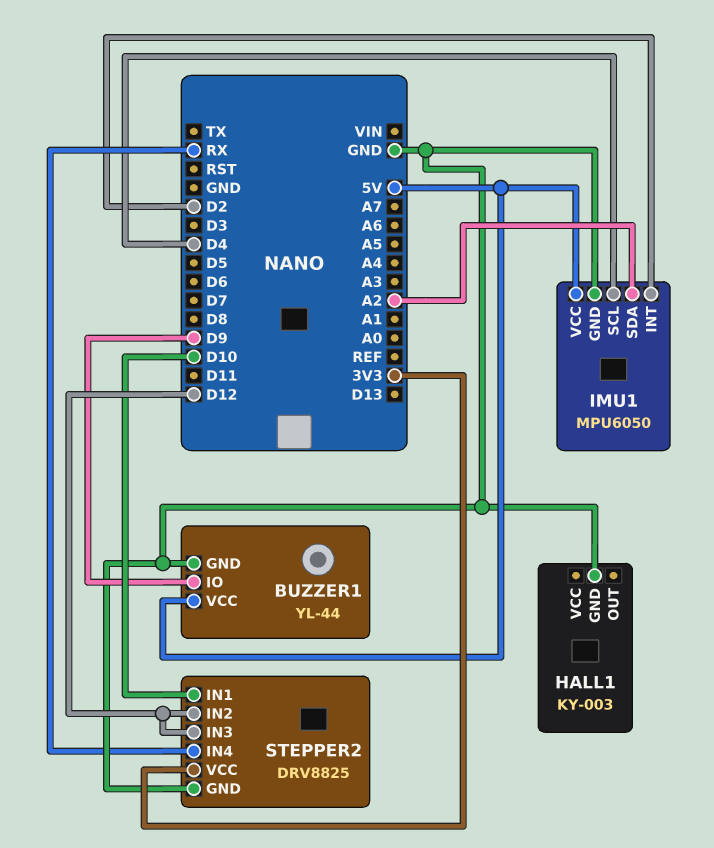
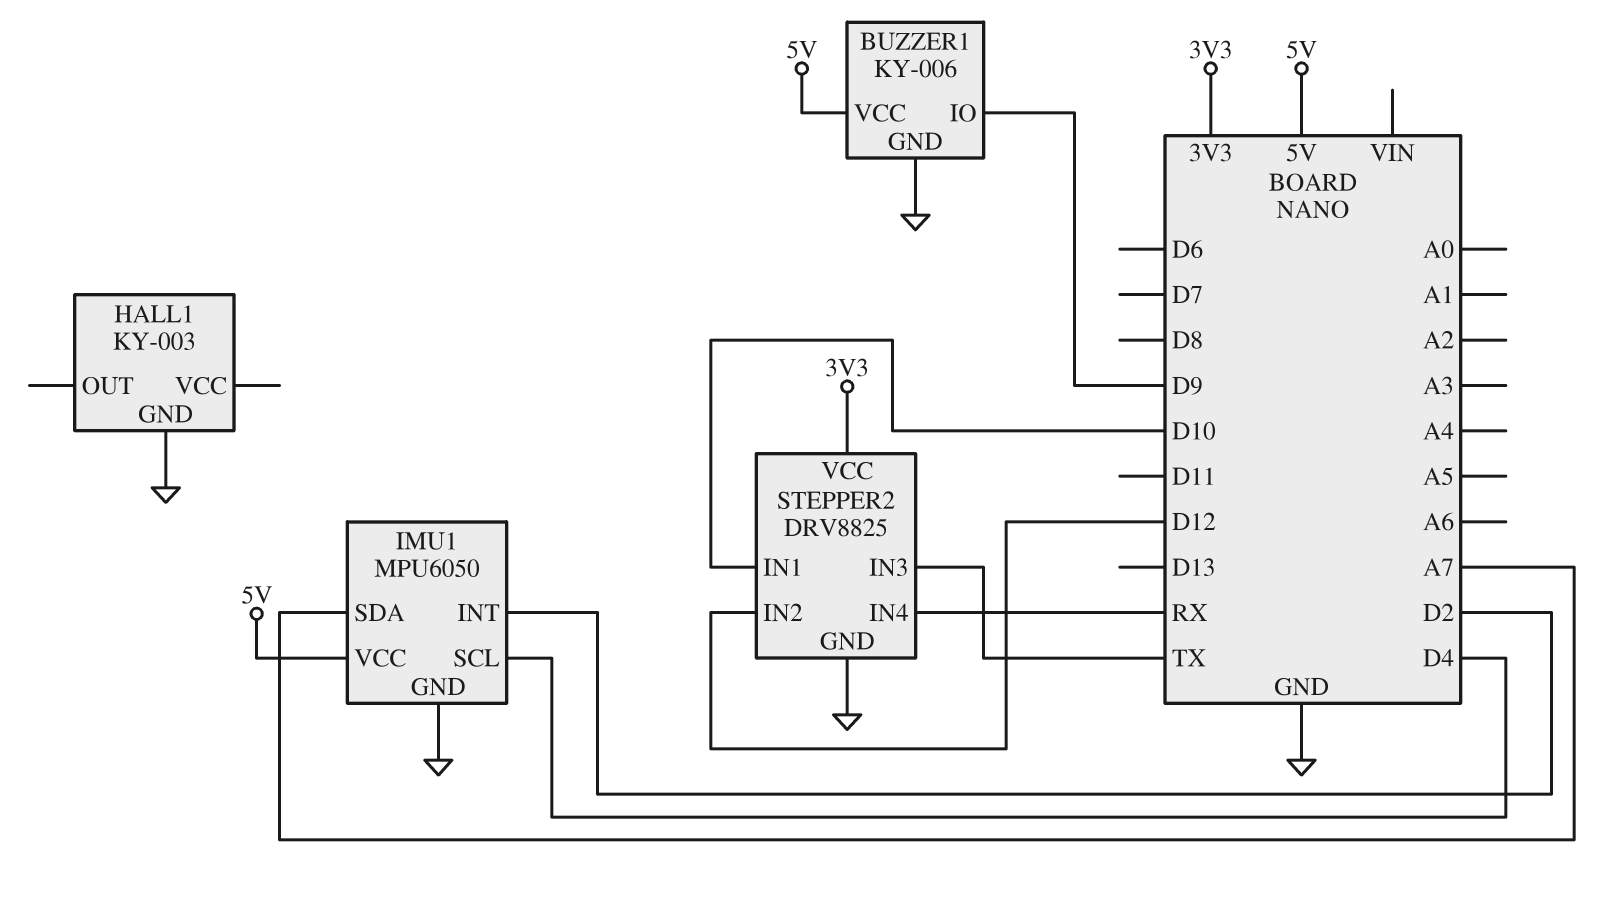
BUZZER1: YL-44 -> KY-006
IMU1 pin SDA: A2 -> A7
STEPPER2 pin IN3: D12 -> TX

